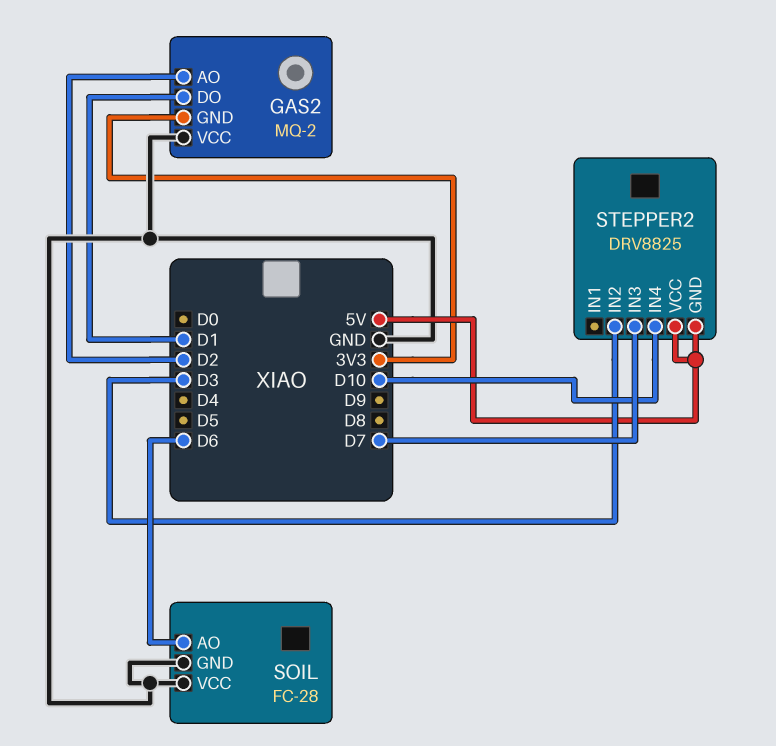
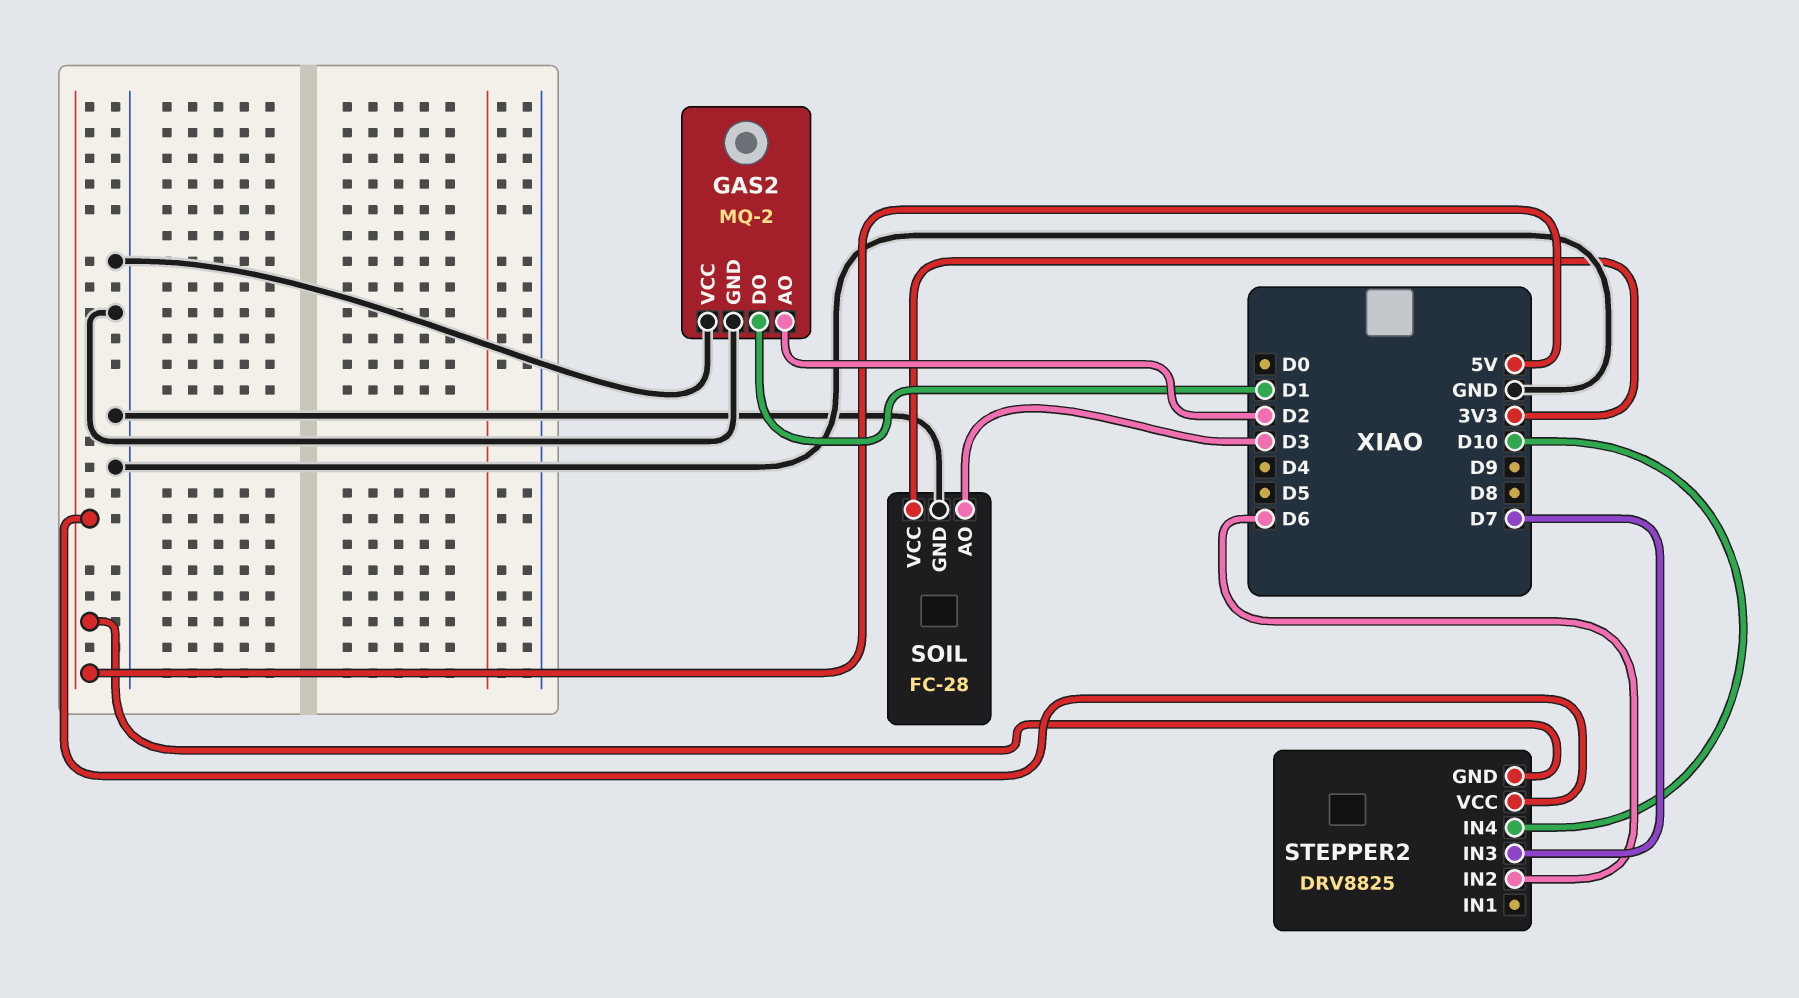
GAS2 pin GND: 3V3 -> GND
SOIL pin AO: D6 -> D3
SOIL pin VCC: GND -> 3V3
STEPPER2 pin IN2: D3 -> D6

